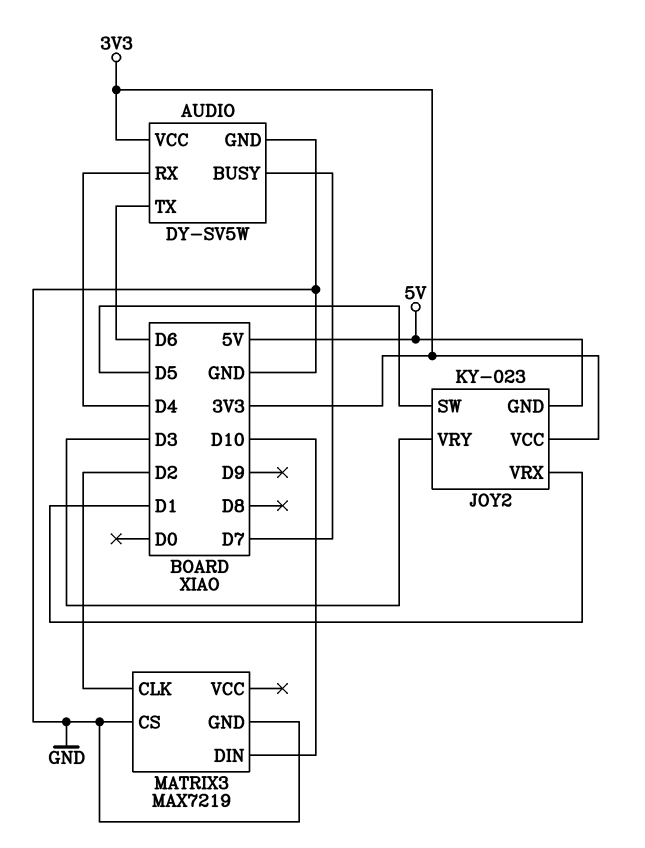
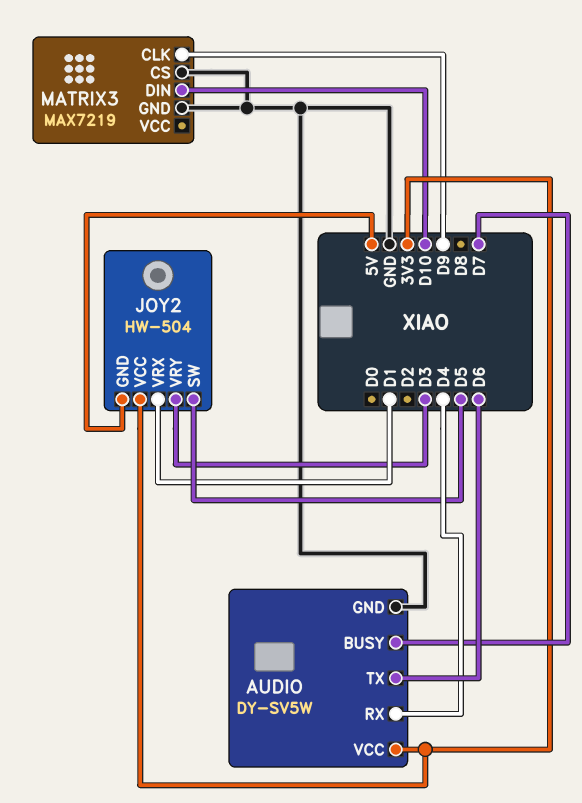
JOY2: KY-023 -> HW-504
MATRIX3 pin CLK: D2 -> D9

